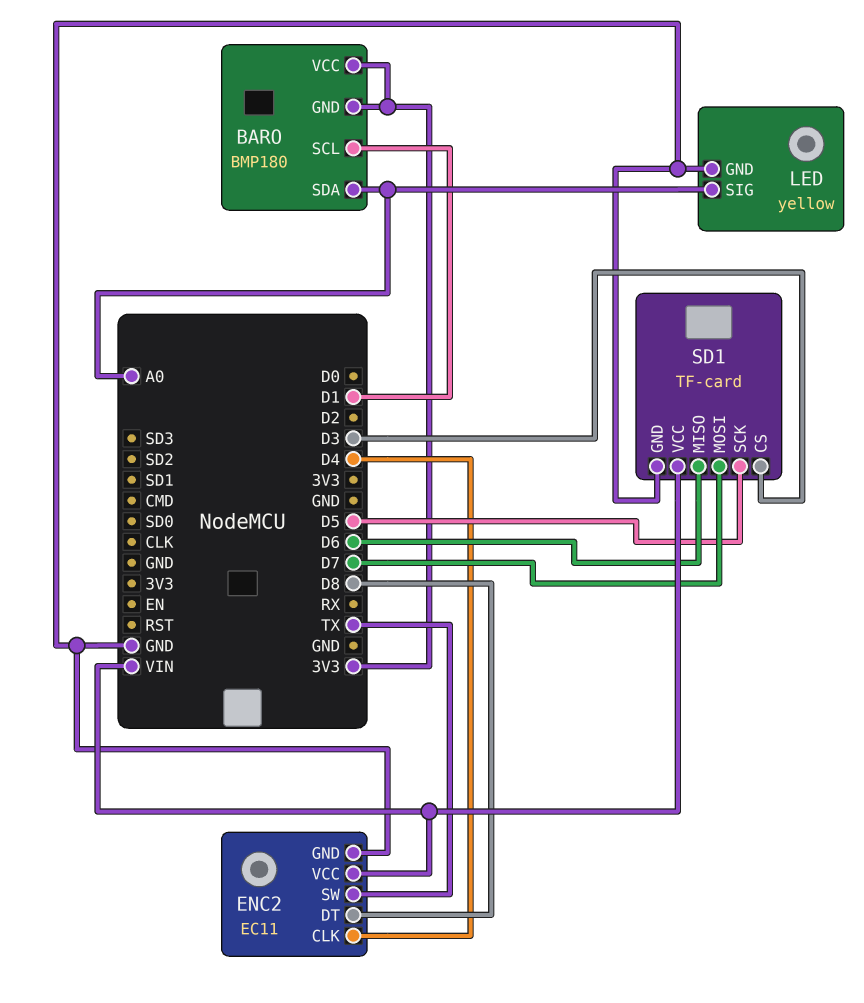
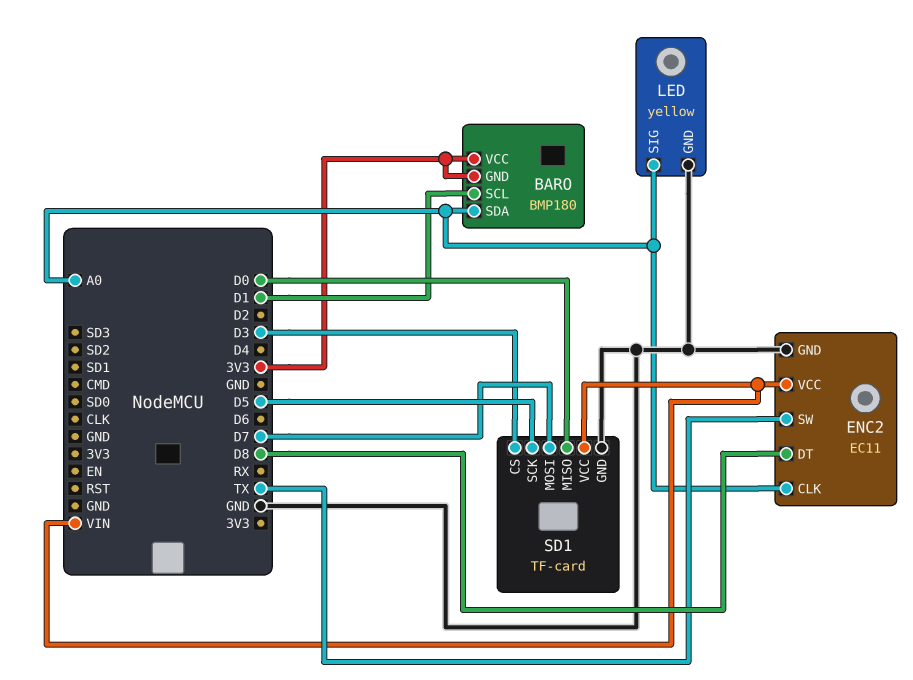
ENC2 pin CLK: D4 -> A0
SD1 pin MISO: D6 -> D0

